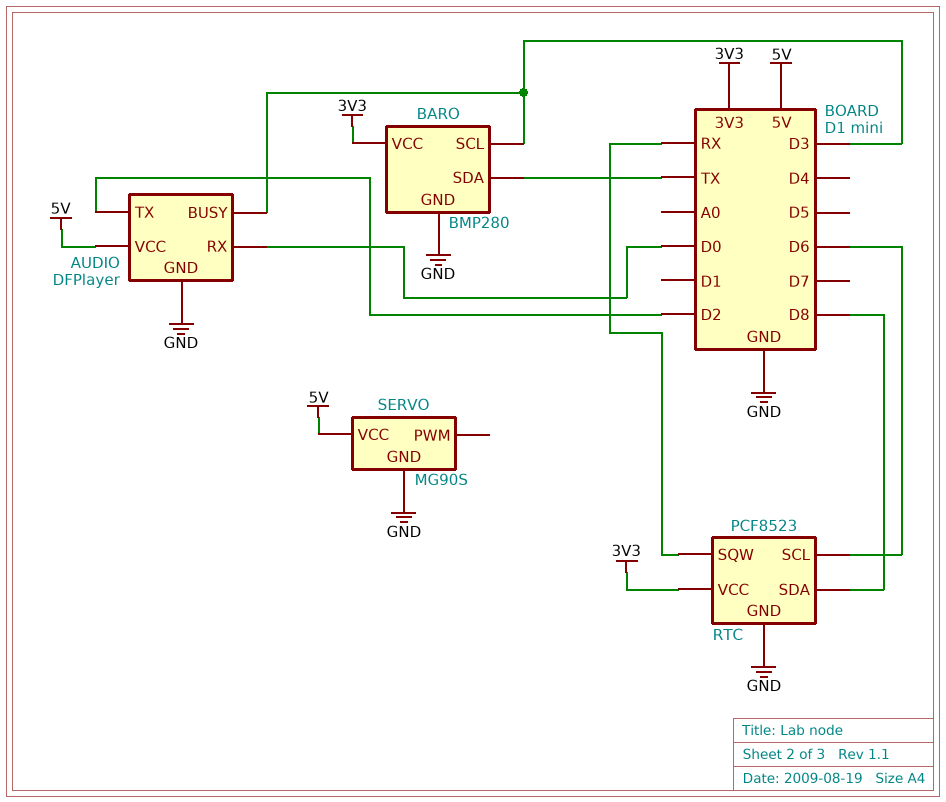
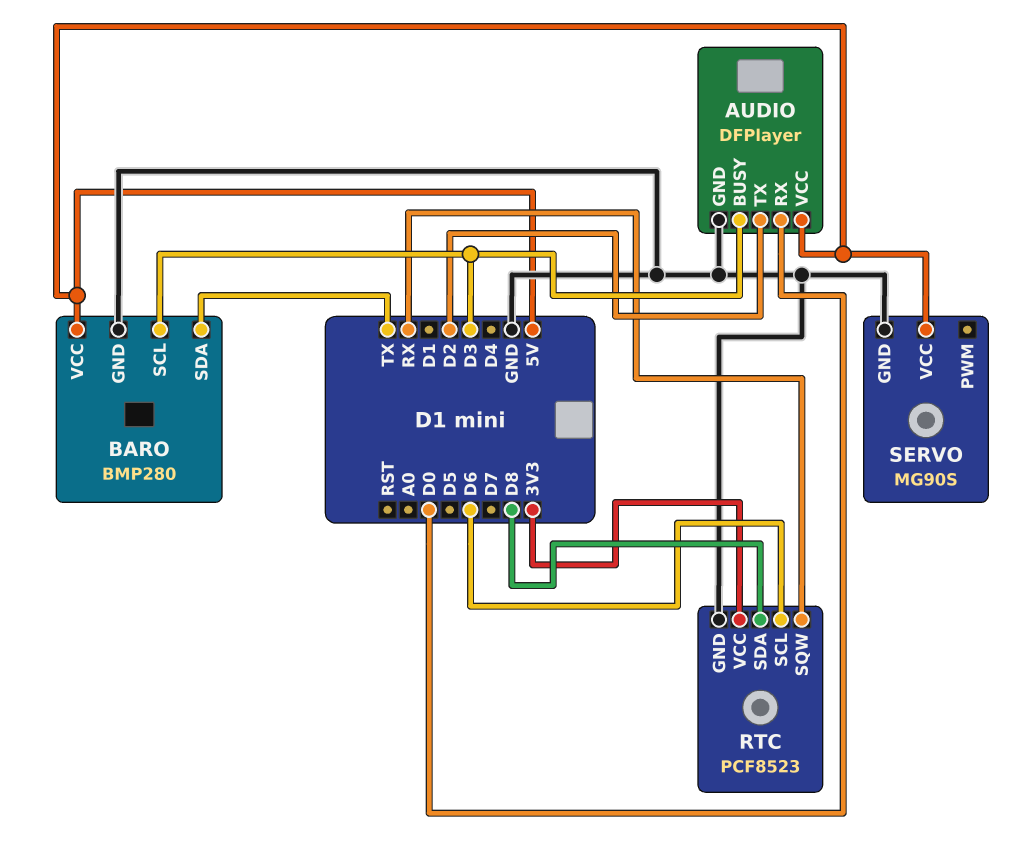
BARO pin VCC: 3V3 -> 5V

